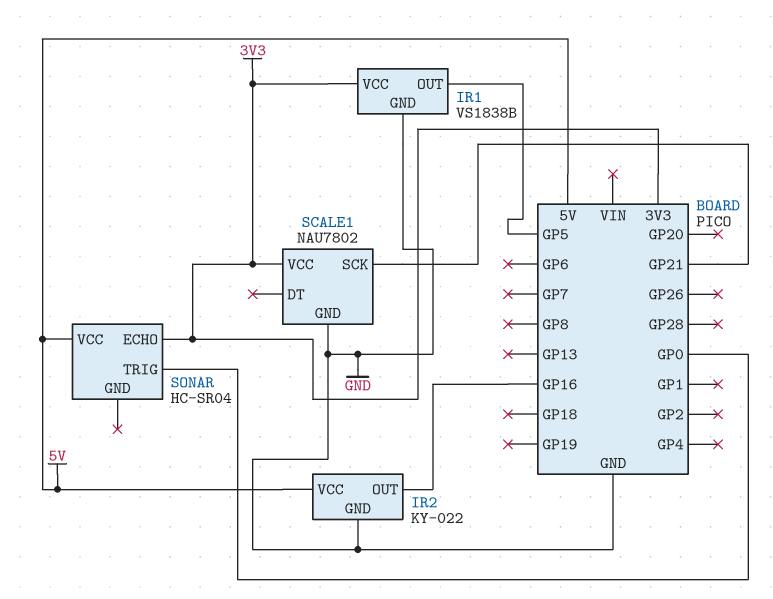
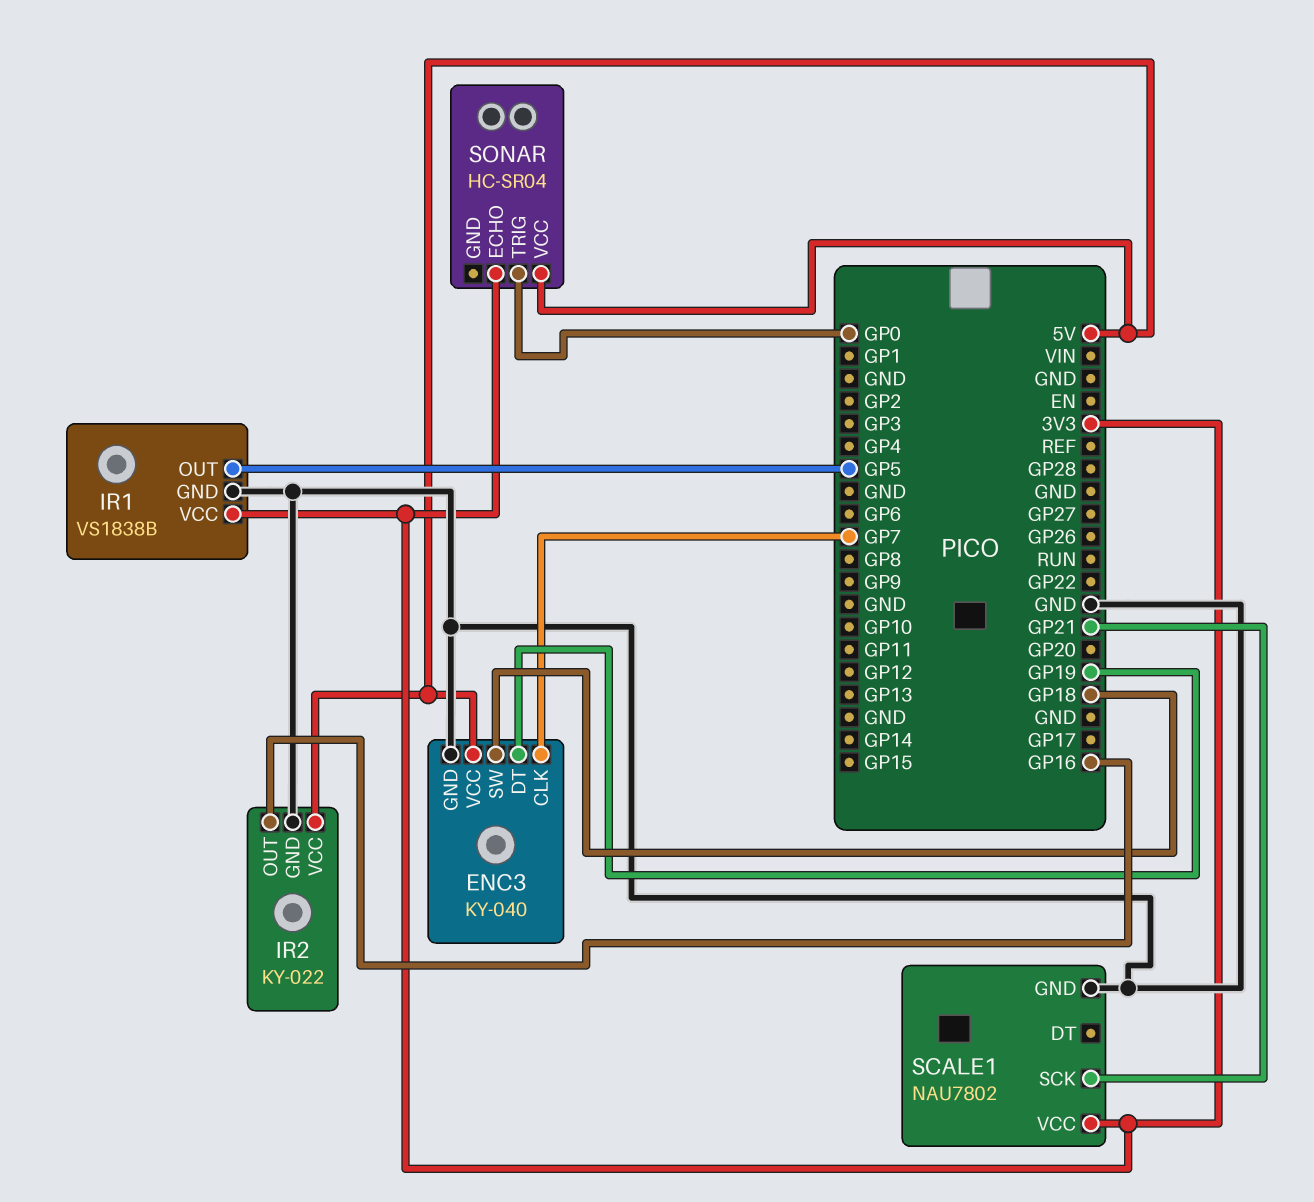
ENC3: none -> KY-040
ENC3 pin CLK: none -> GP7
ENC3 pin DT: none -> GP19
ENC3 pin GND: none -> GND
ENC3 pin SW: none -> GP18
ENC3 pin VCC: none -> 5V

